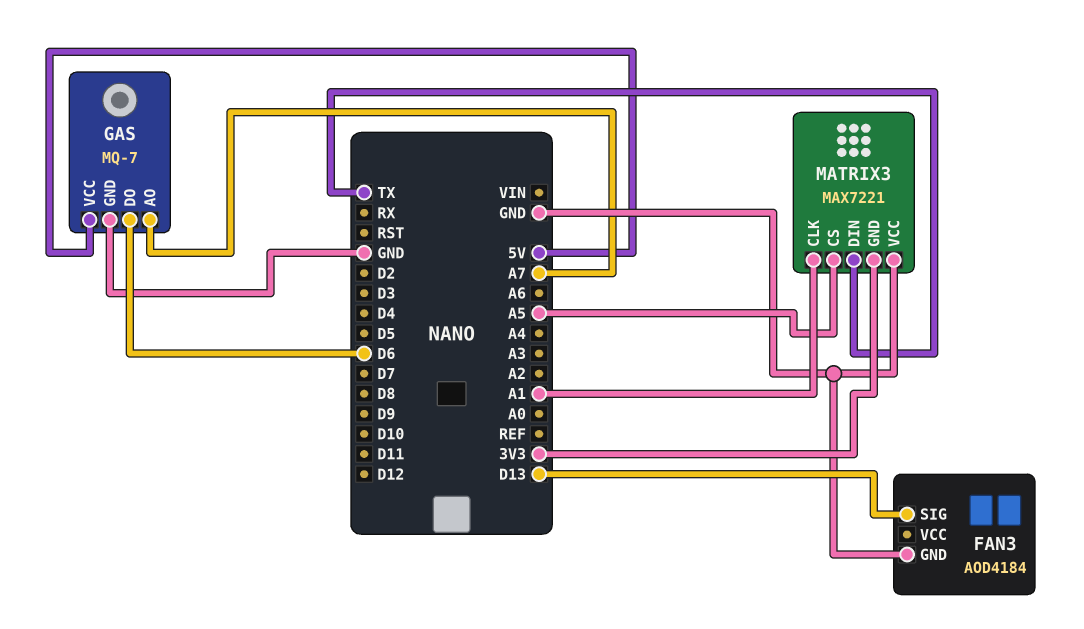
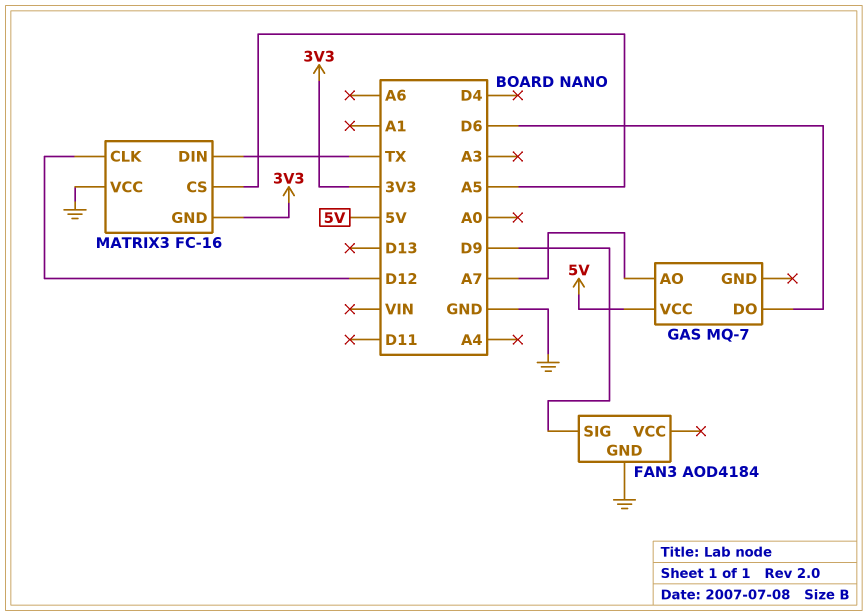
FAN3 pin SIG: D13 -> D9
GAS pin GND: GND -> none
MATRIX3: MAX7221 -> FC-16
MATRIX3 pin CLK: A1 -> D12

